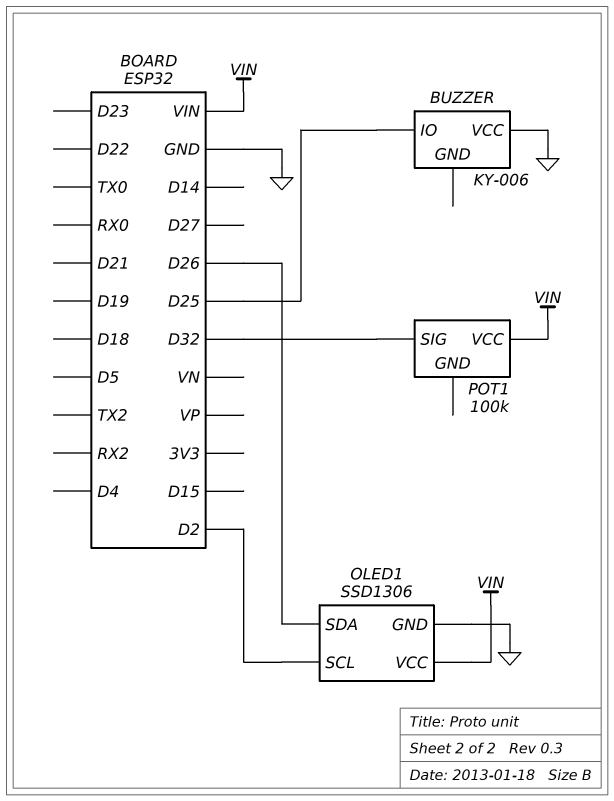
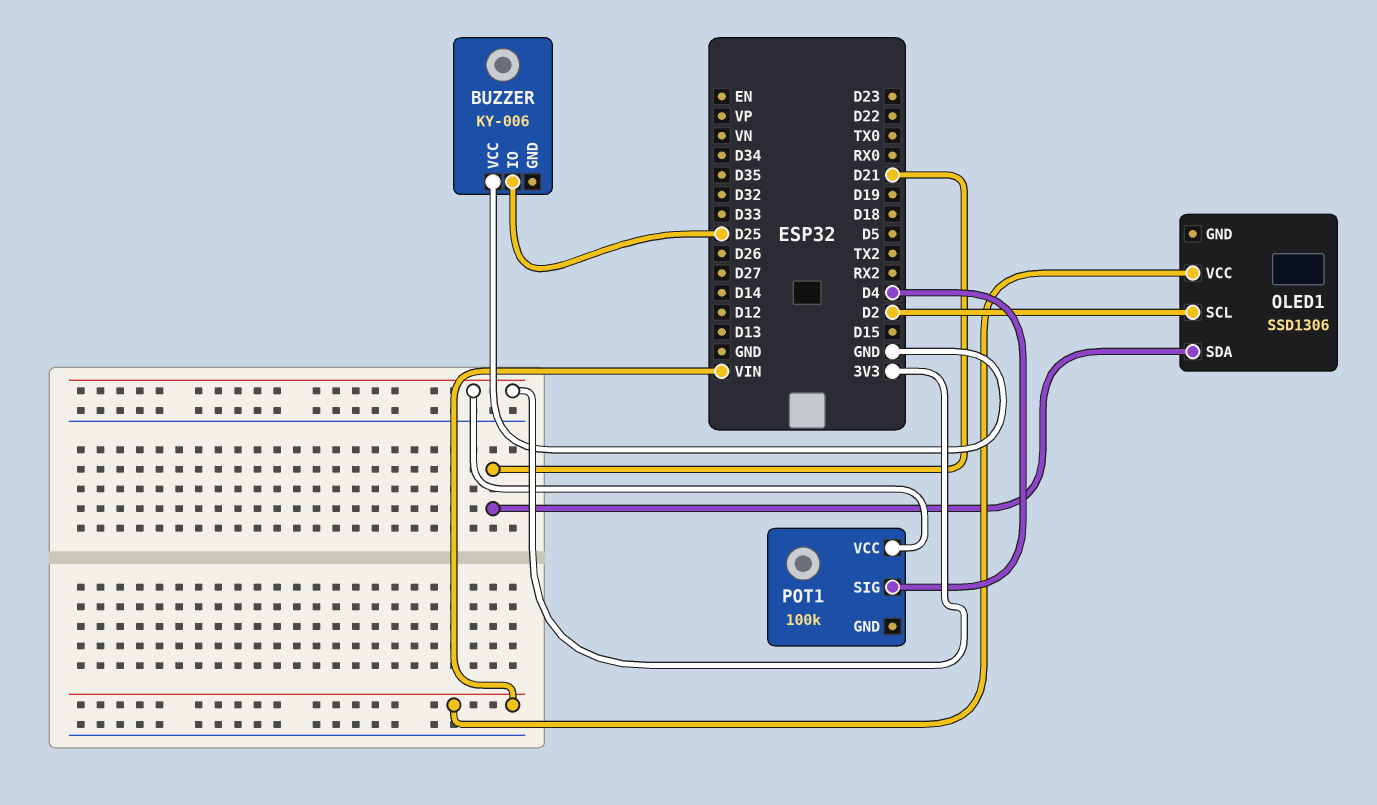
OLED1 pin GND: GND -> none
OLED1 pin SDA: D26 -> D21
POT1 pin SIG: D32 -> D4
POT1 pin VCC: VIN -> 3V3

